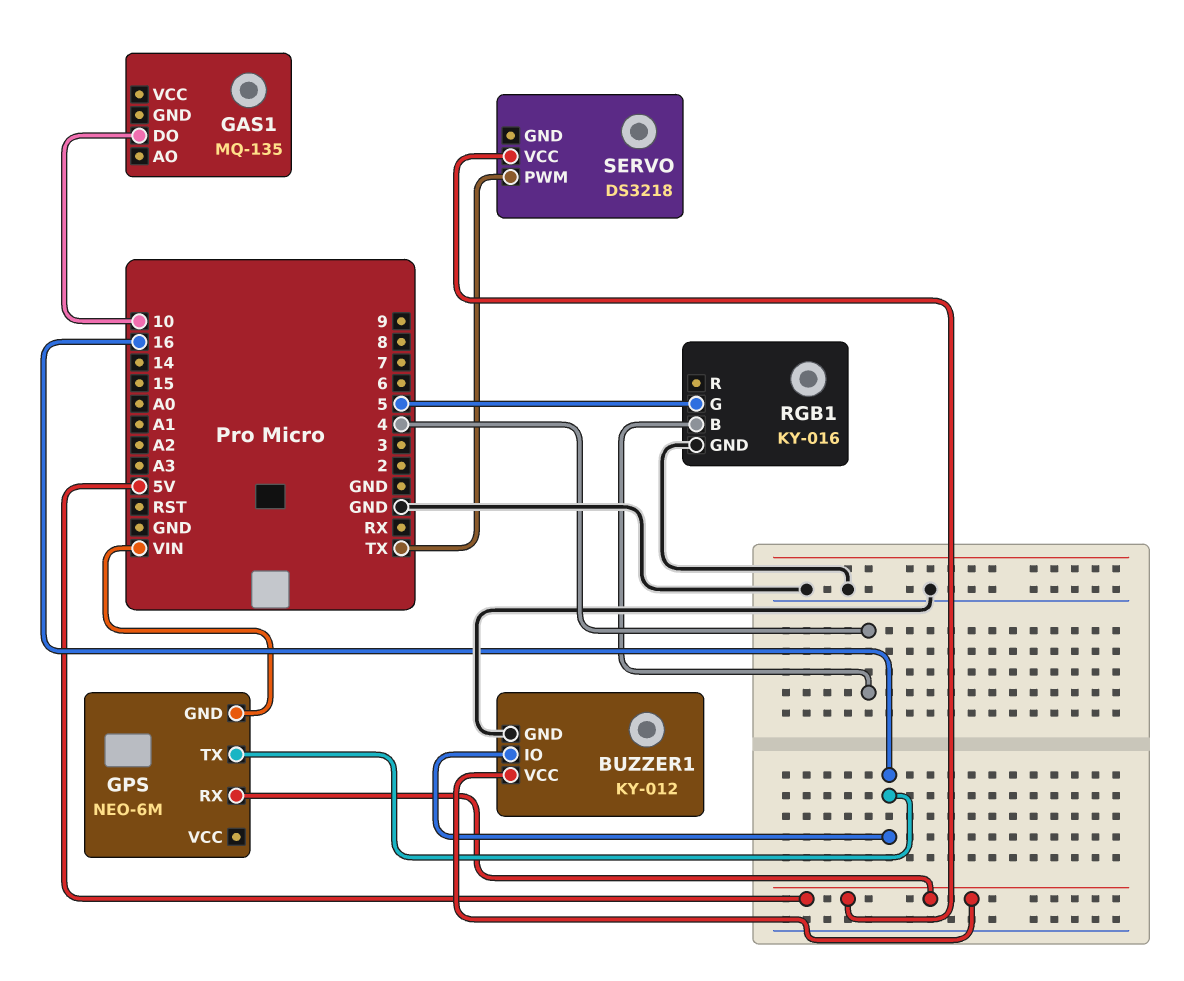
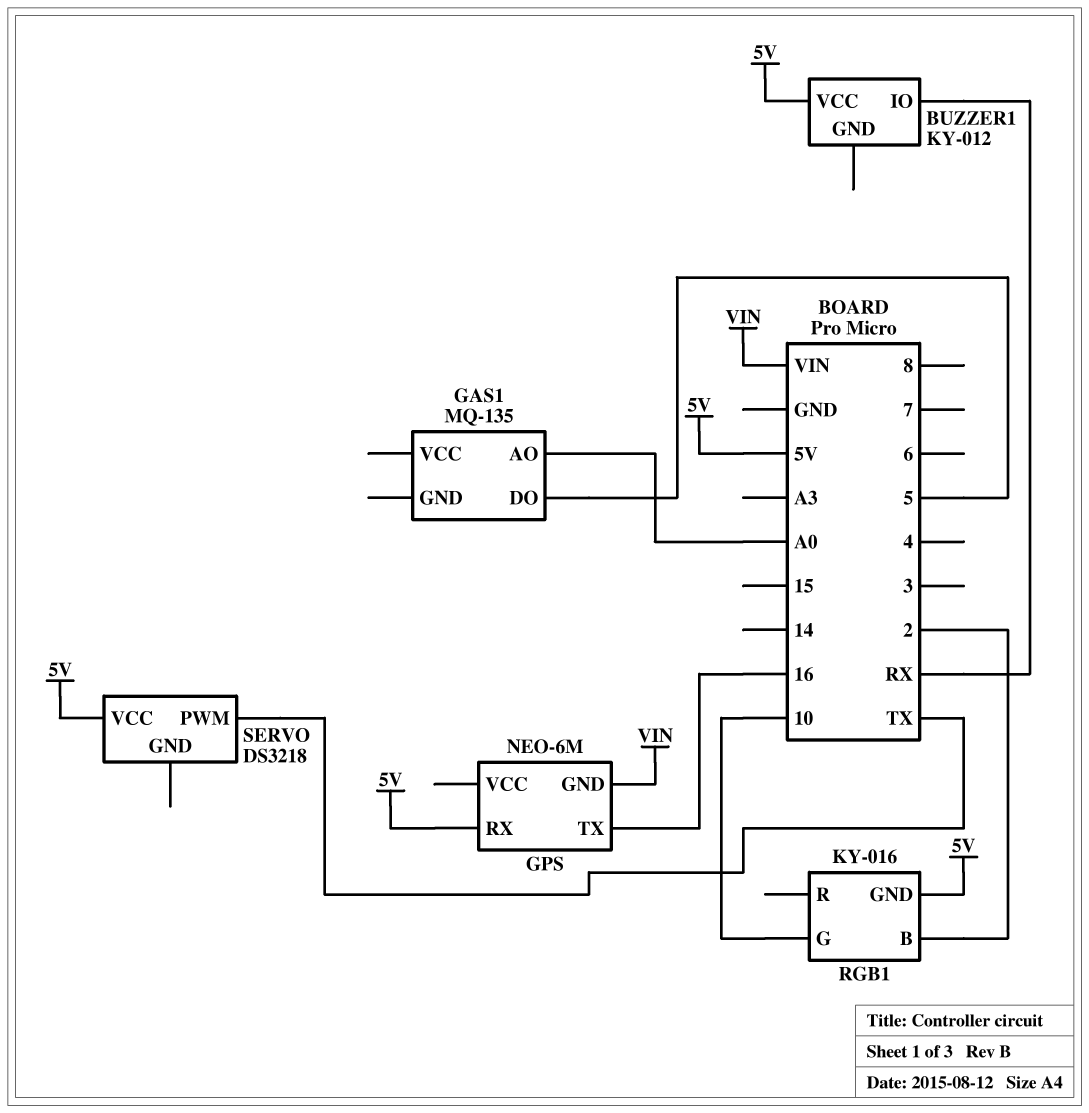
BUZZER1 pin GND: GND -> none
BUZZER1 pin IO: 16 -> RX
GAS1 pin AO: none -> A0
GAS1 pin DO: 10 -> 5
RGB1 pin B: 4 -> 2
RGB1 pin G: 5 -> 10
RGB1 pin GND: GND -> 5V

